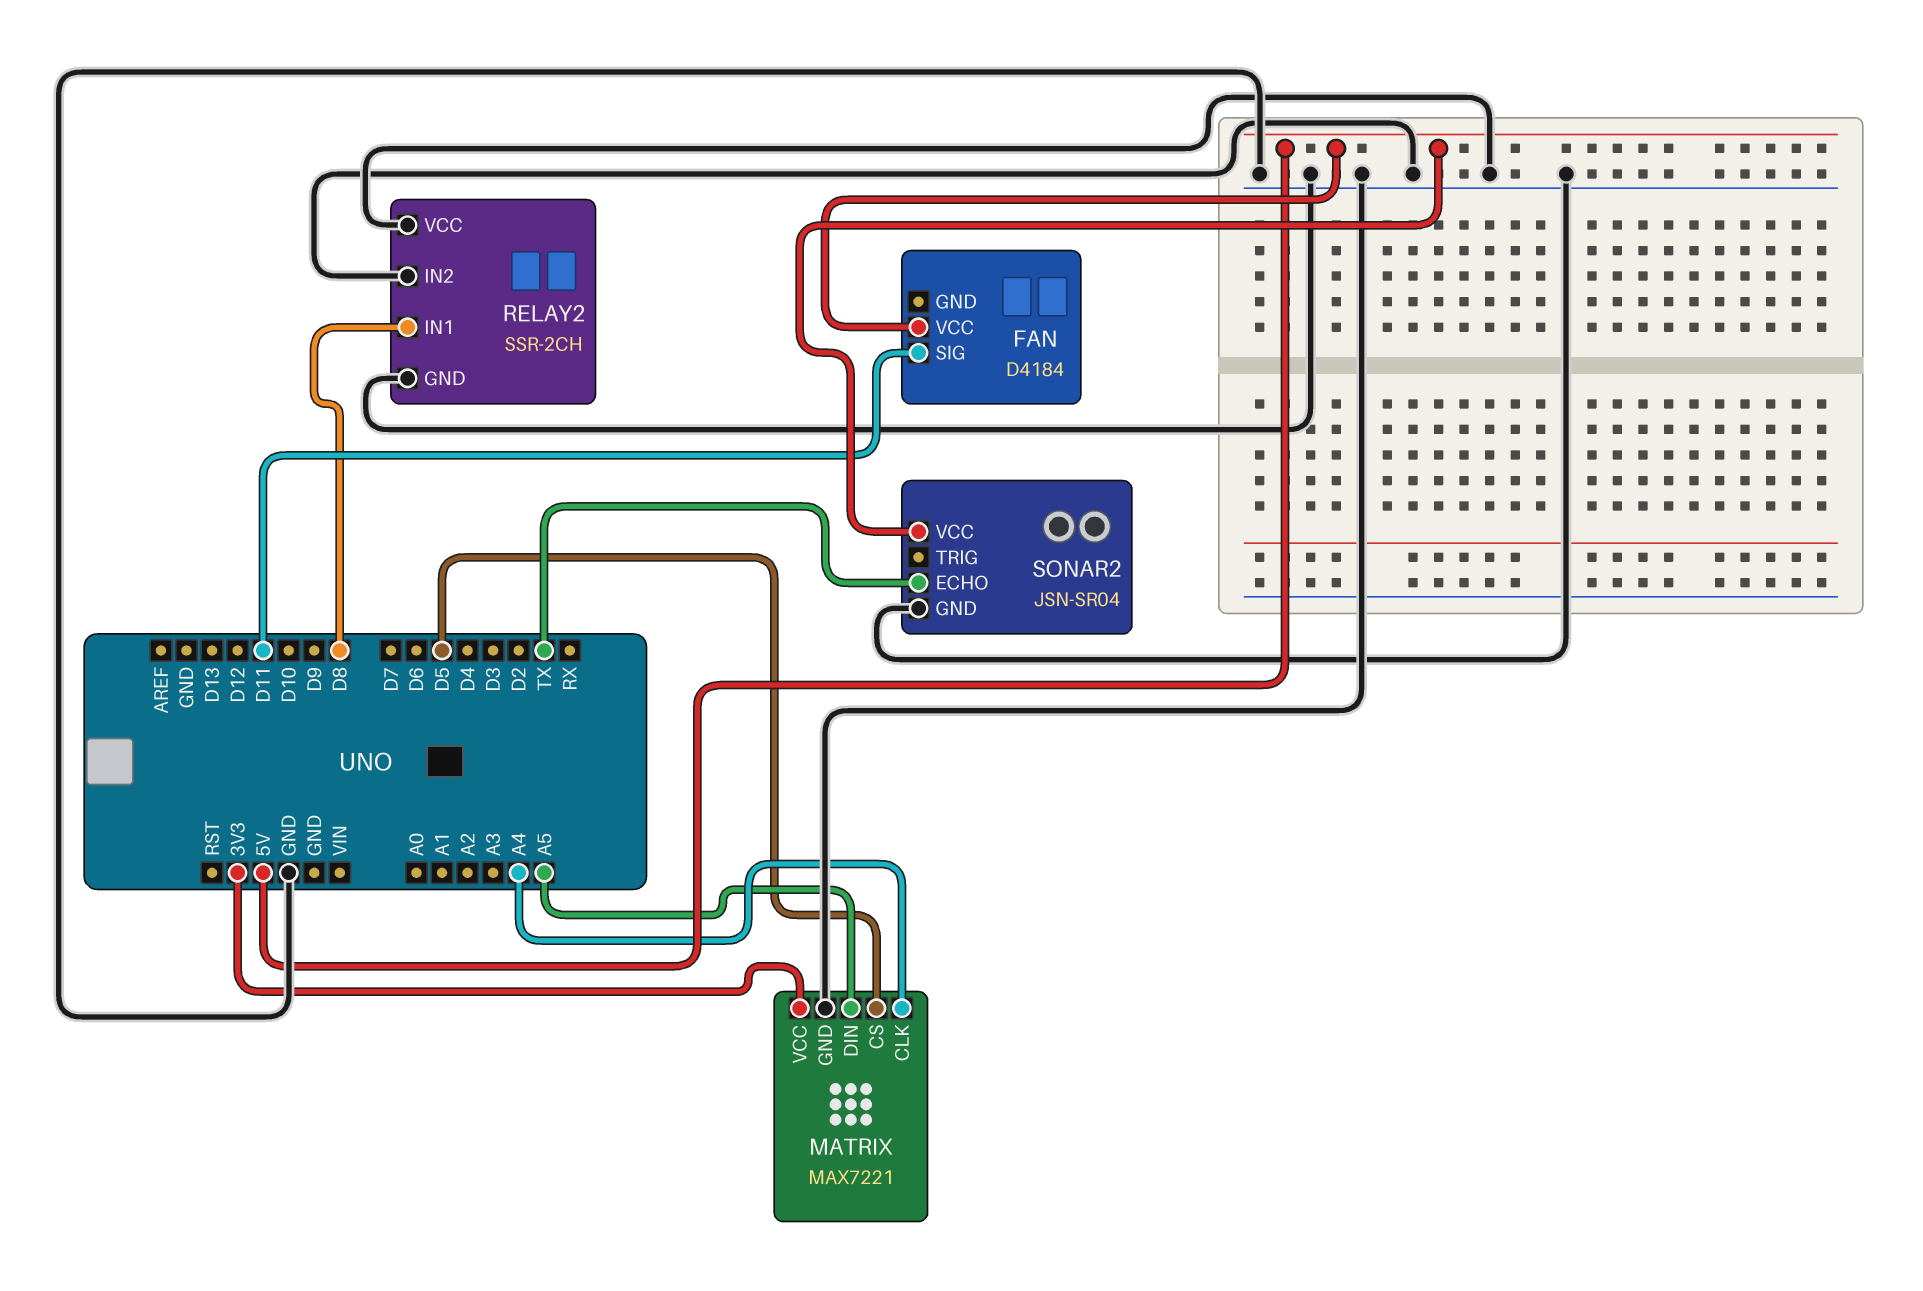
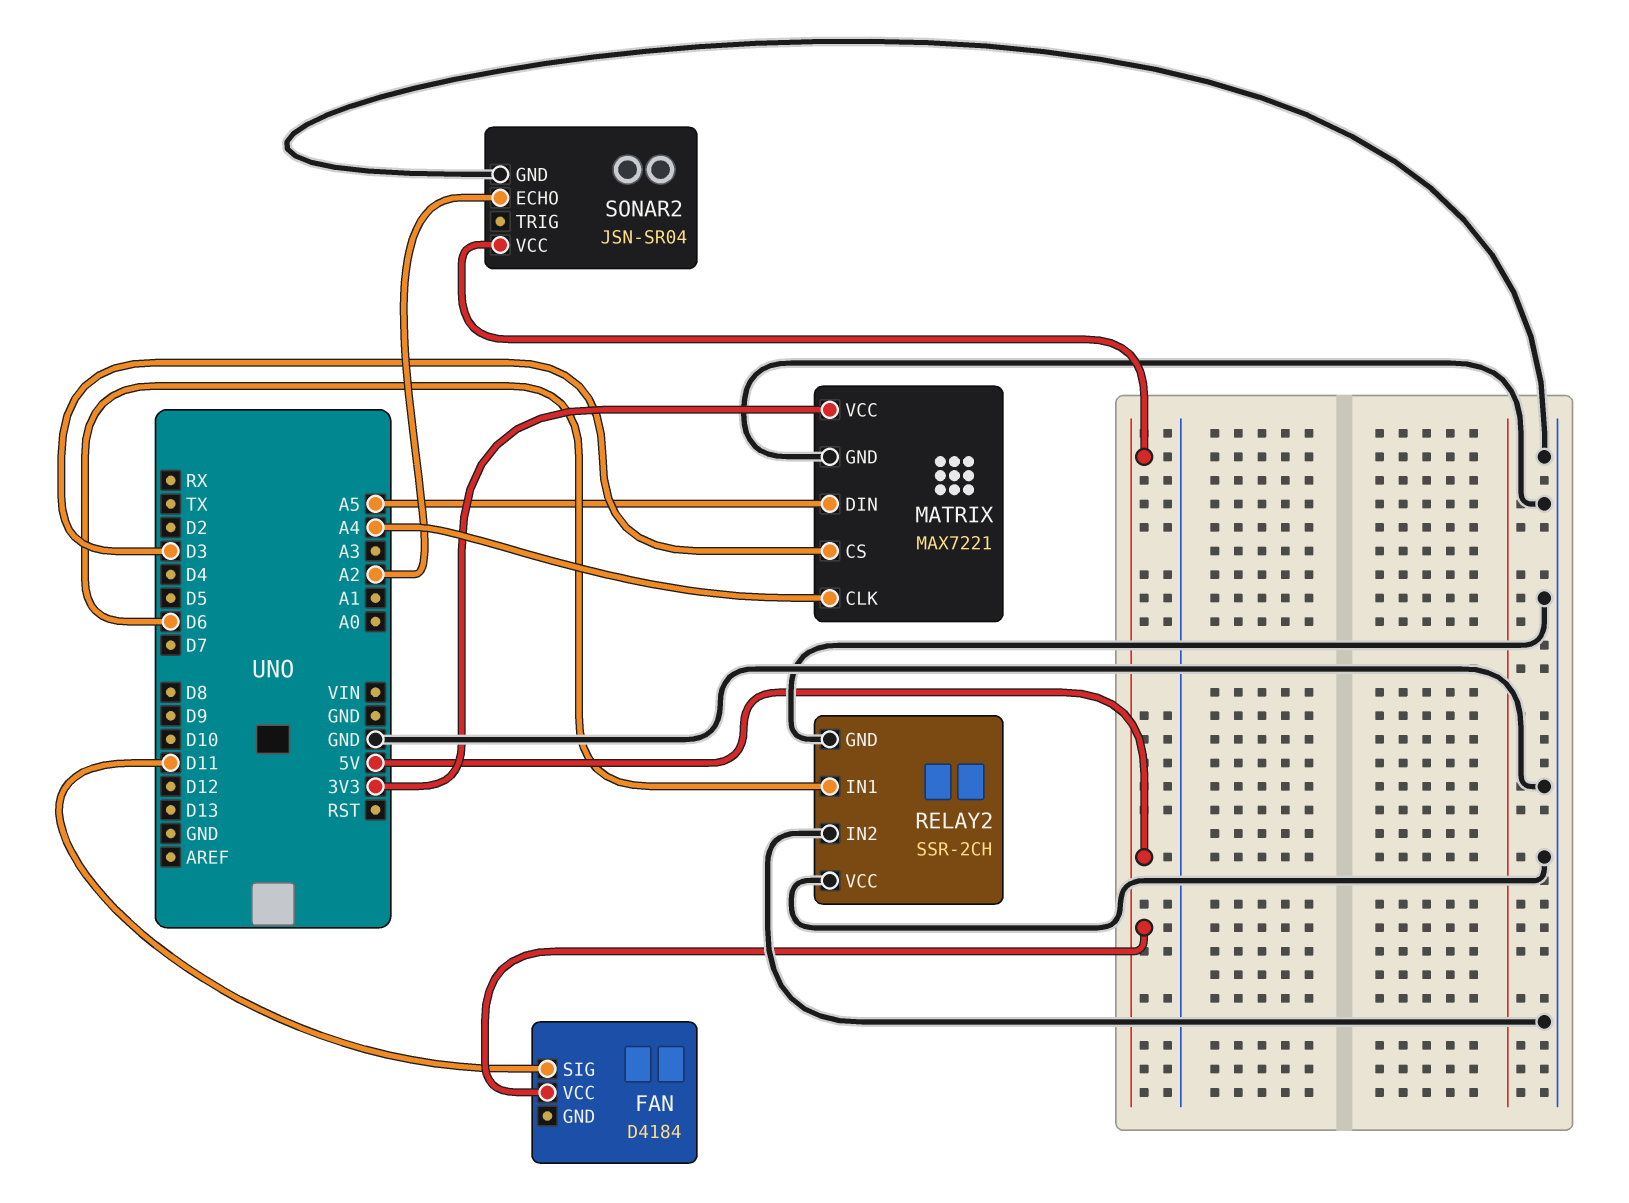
MATRIX pin CS: D5 -> D3
RELAY2 pin IN1: D8 -> D6
SONAR2 pin ECHO: TX -> A2

